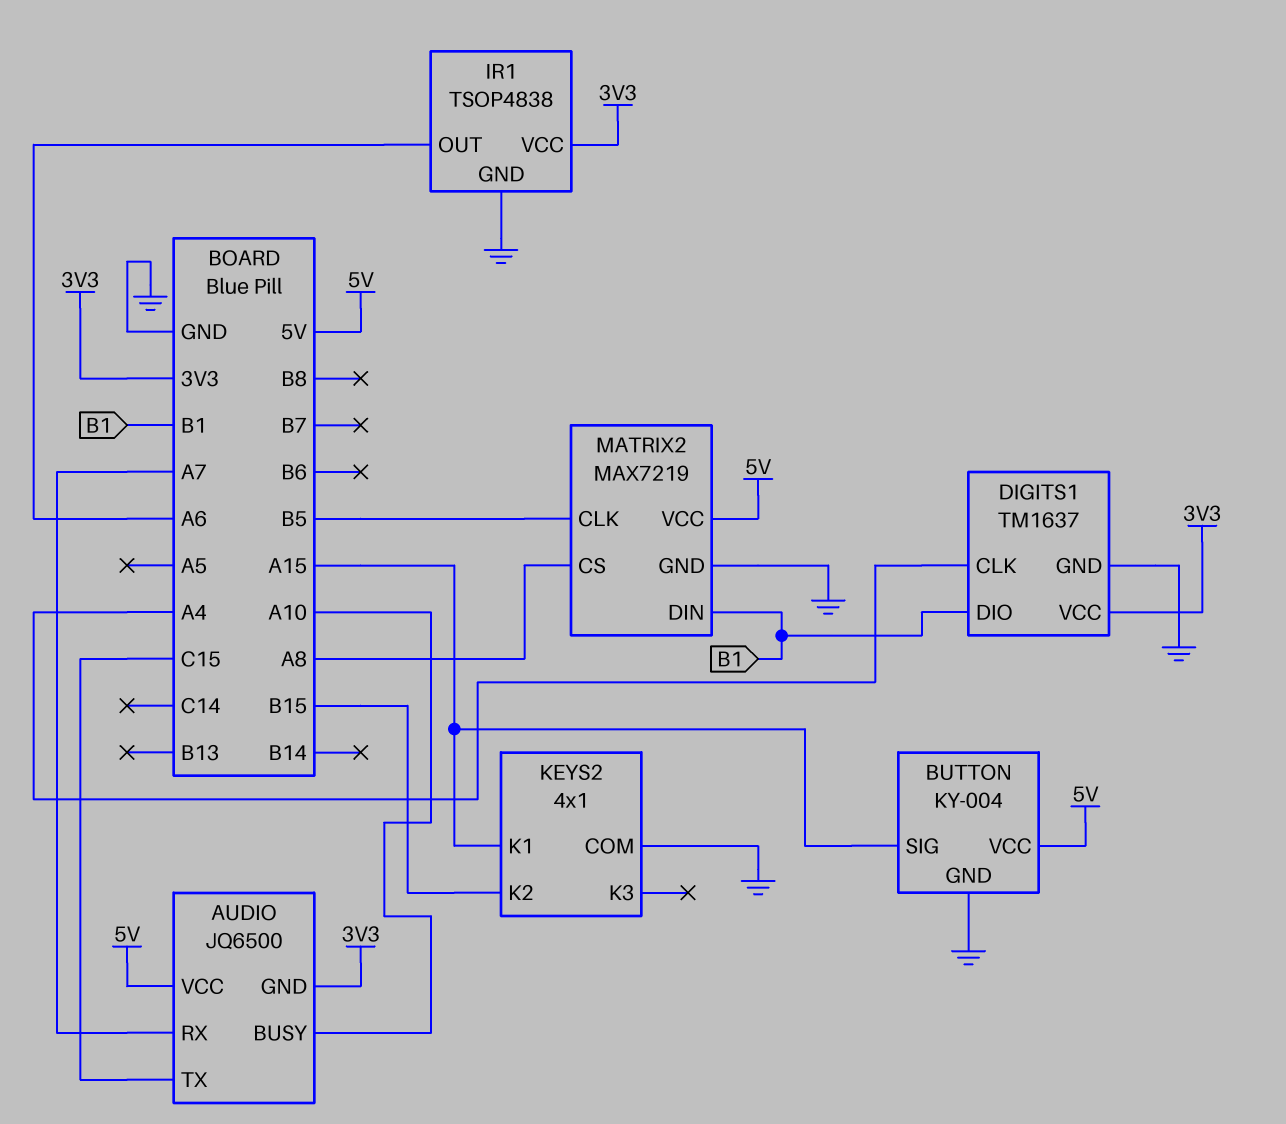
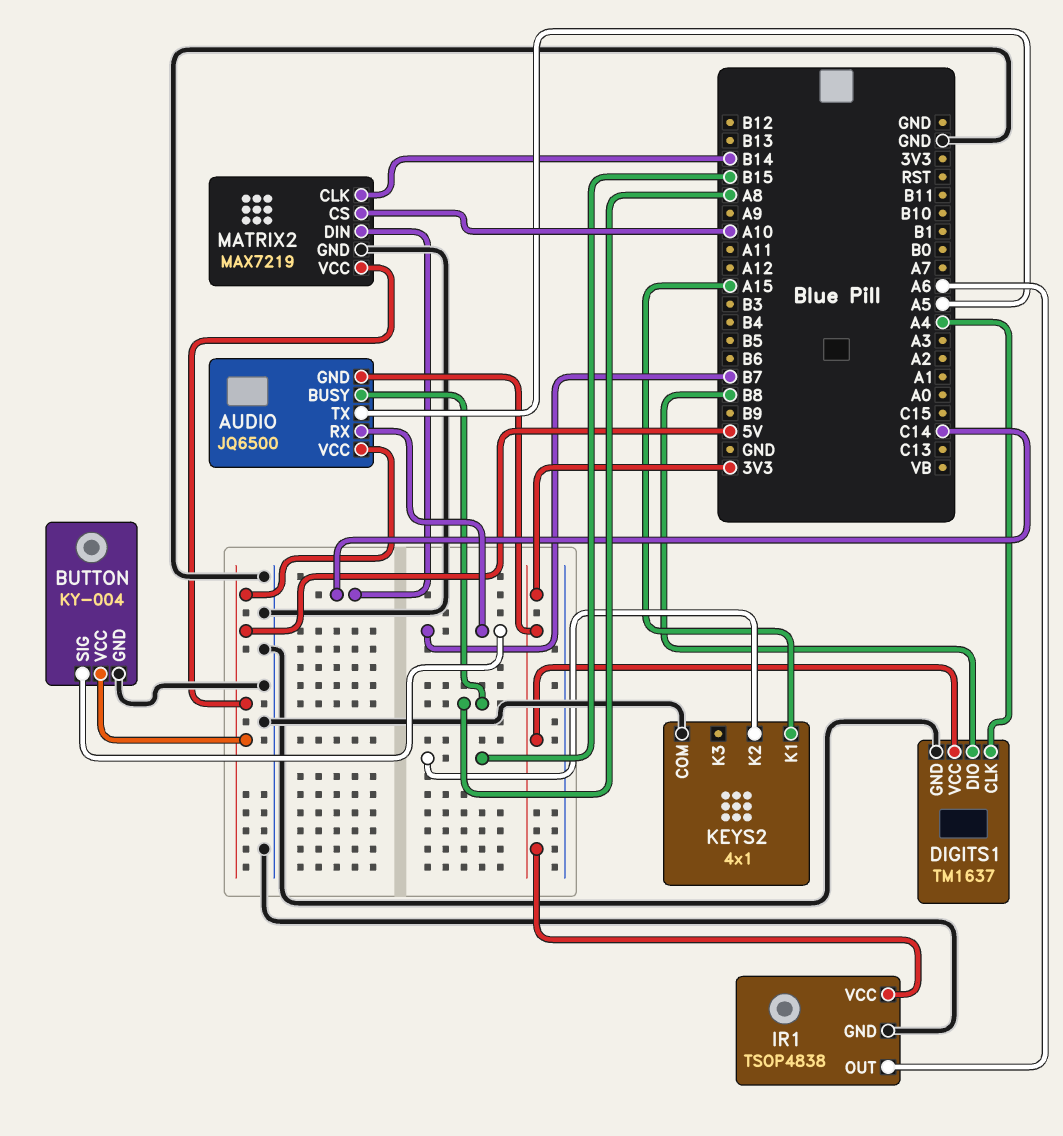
AUDIO pin BUSY: A10 -> A8
AUDIO pin RX: A7 -> B7
AUDIO pin TX: C15 -> A5
BUTTON pin SIG: A15 -> B7
DIGITS1 pin DIO: B1 -> B8
MATRIX2 pin CLK: B5 -> B14
MATRIX2 pin CS: A8 -> A10
MATRIX2 pin DIN: B1 -> C14

